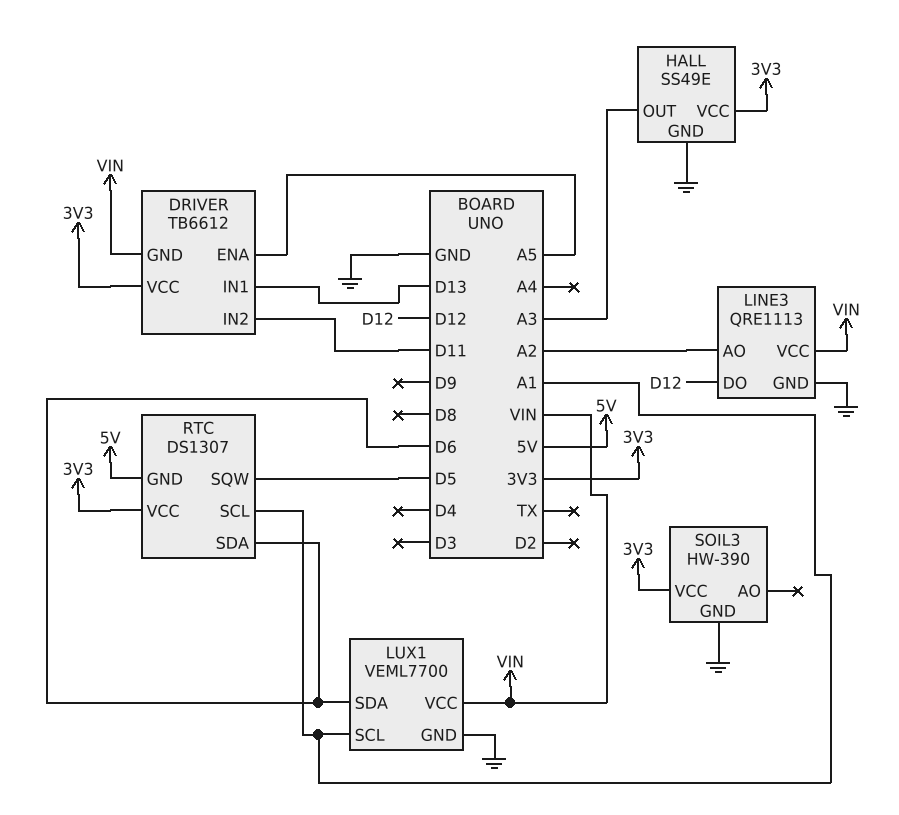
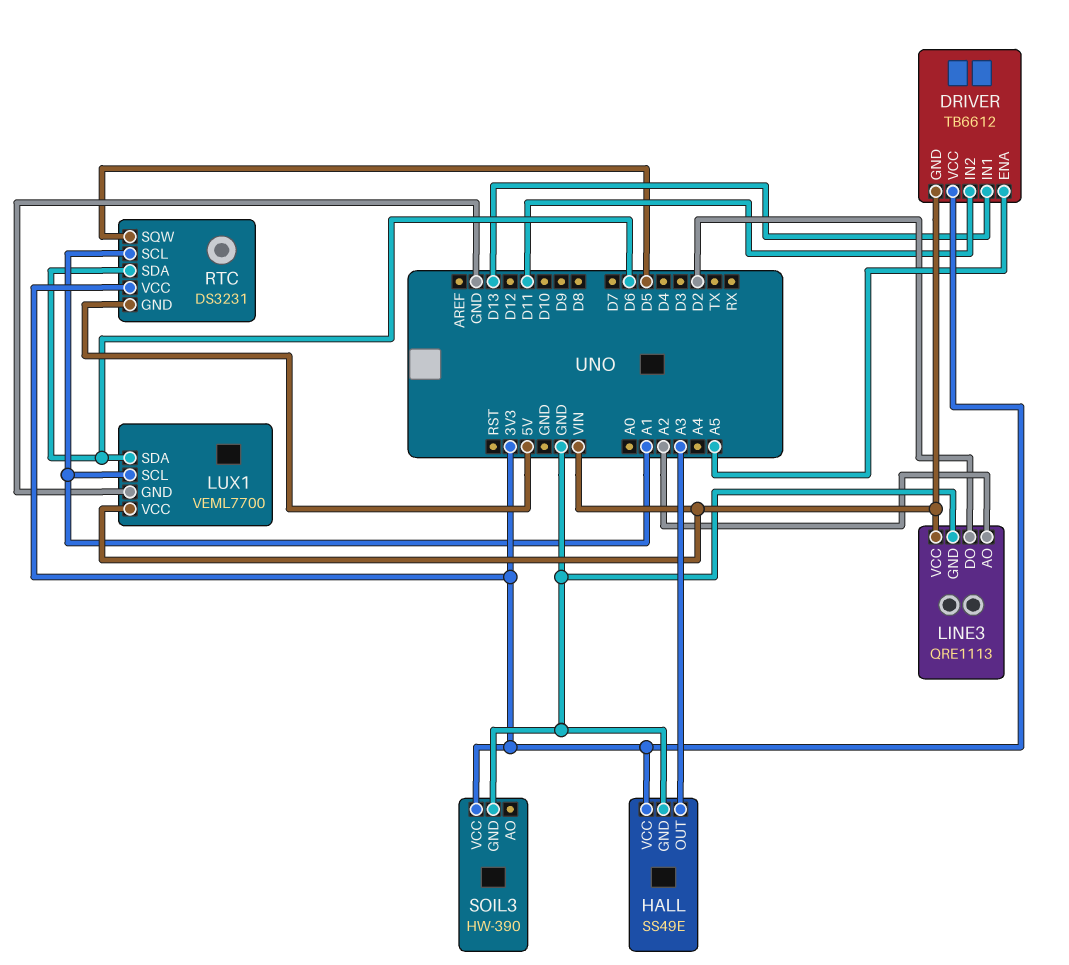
LINE3 pin DO: D12 -> D2
RTC: DS1307 -> DS3231

